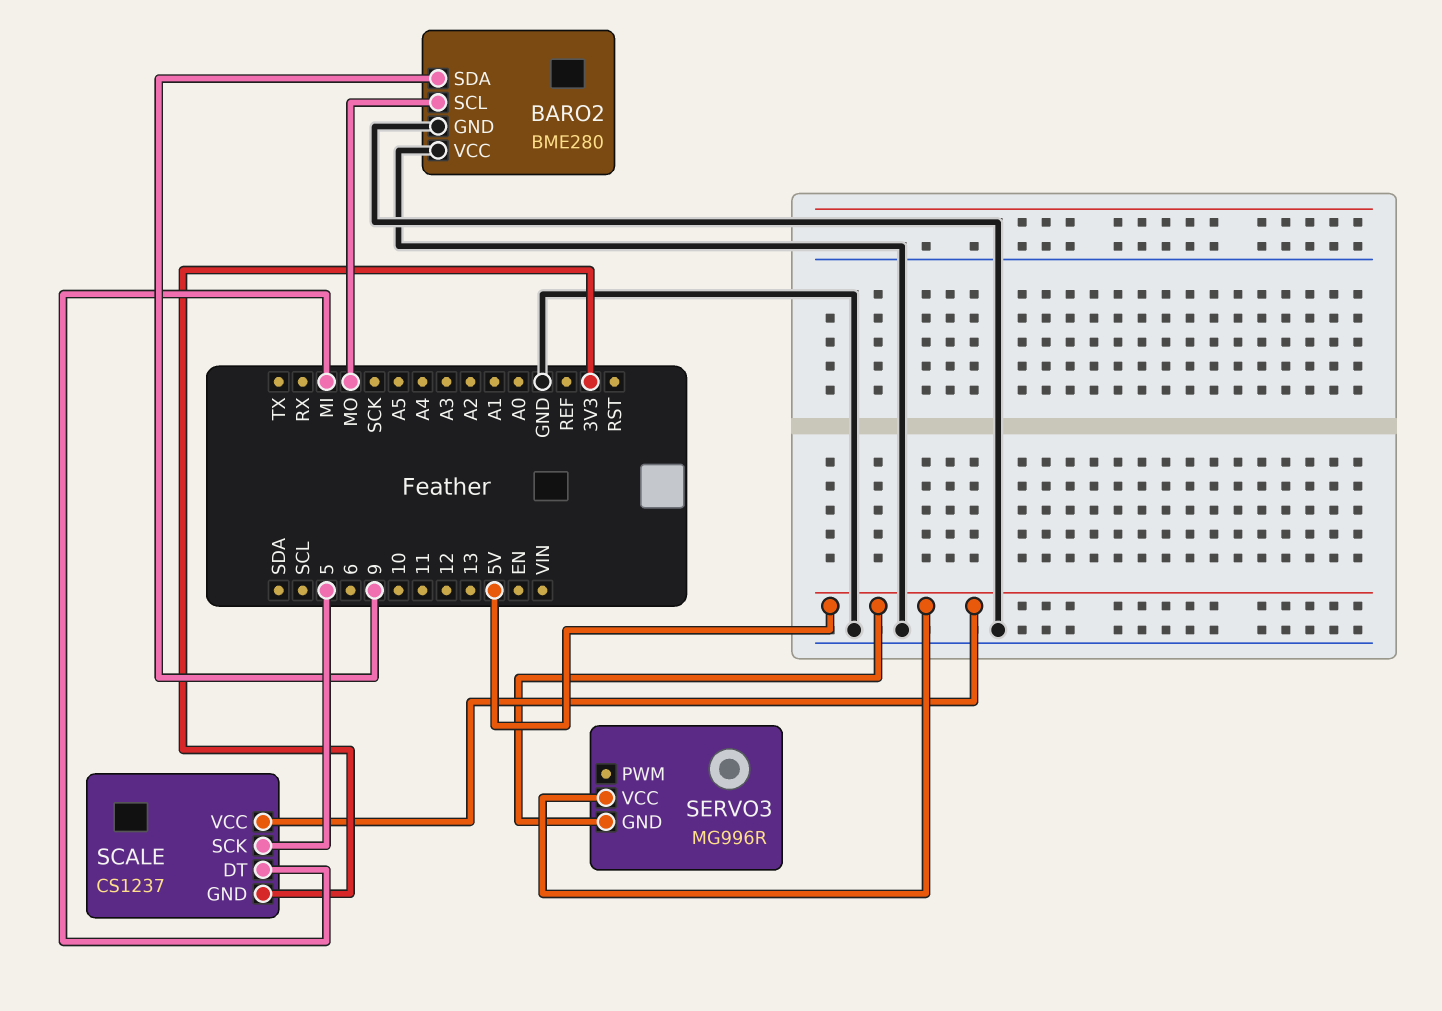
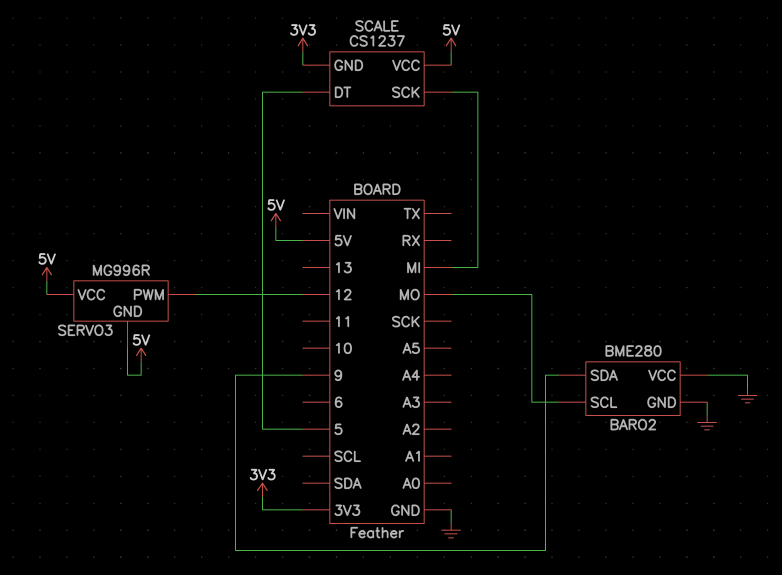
SCALE pin DT: MI -> 5
SCALE pin SCK: 5 -> MI
SERVO3 pin PWM: none -> 12

